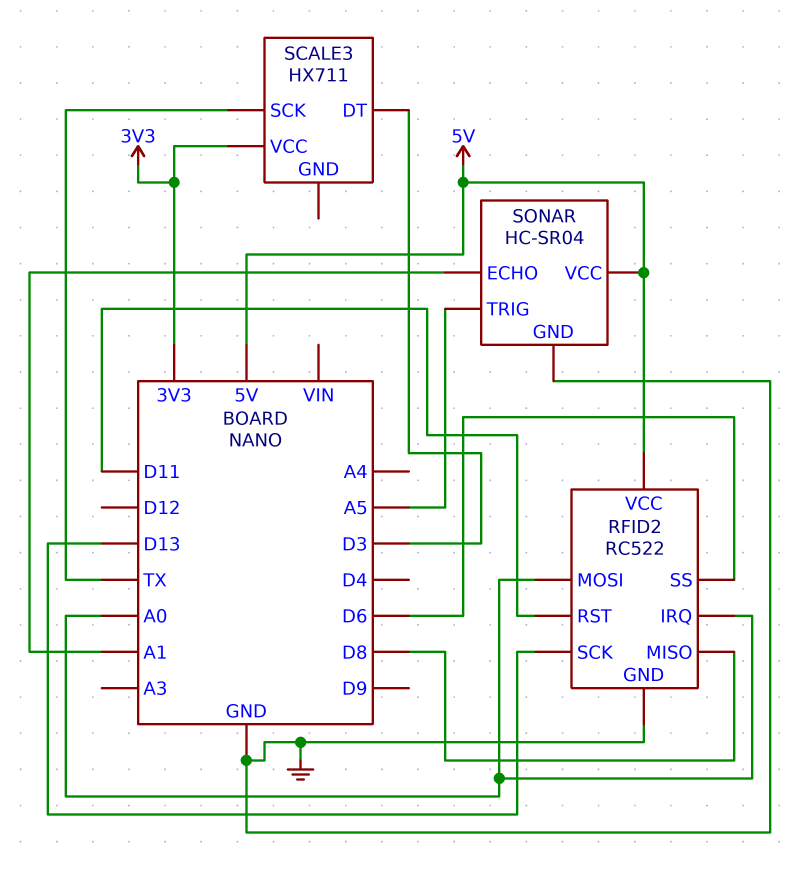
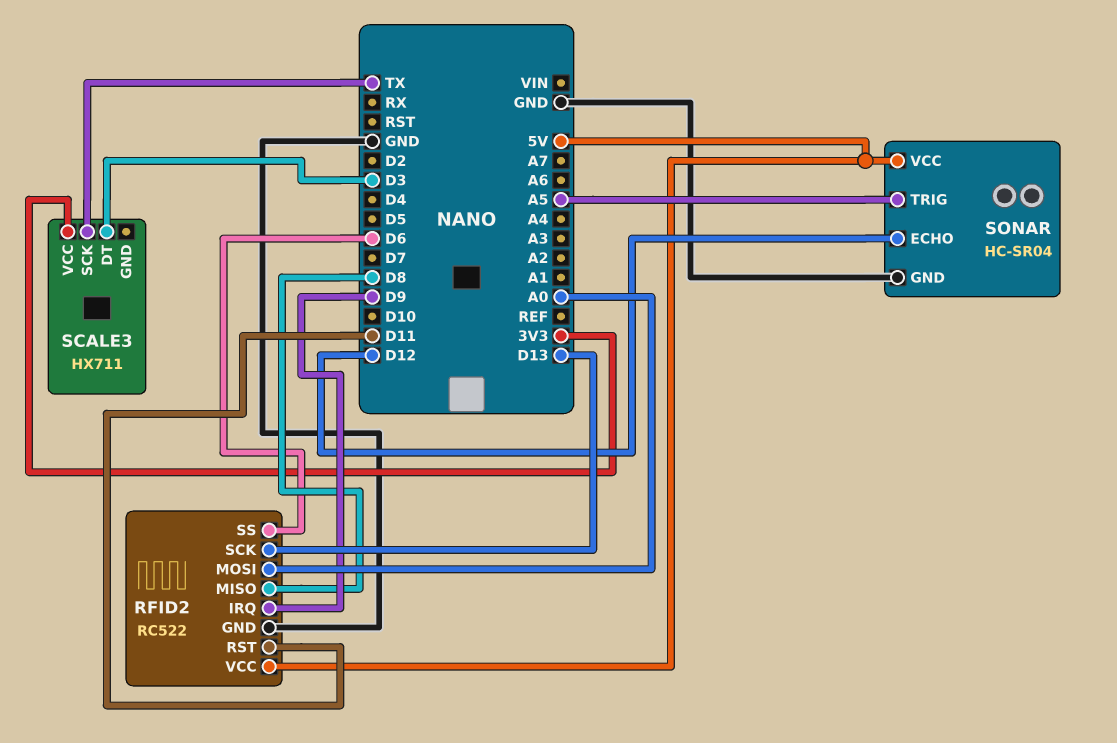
RFID2 pin IRQ: A0 -> D9
SONAR pin ECHO: A1 -> D12

